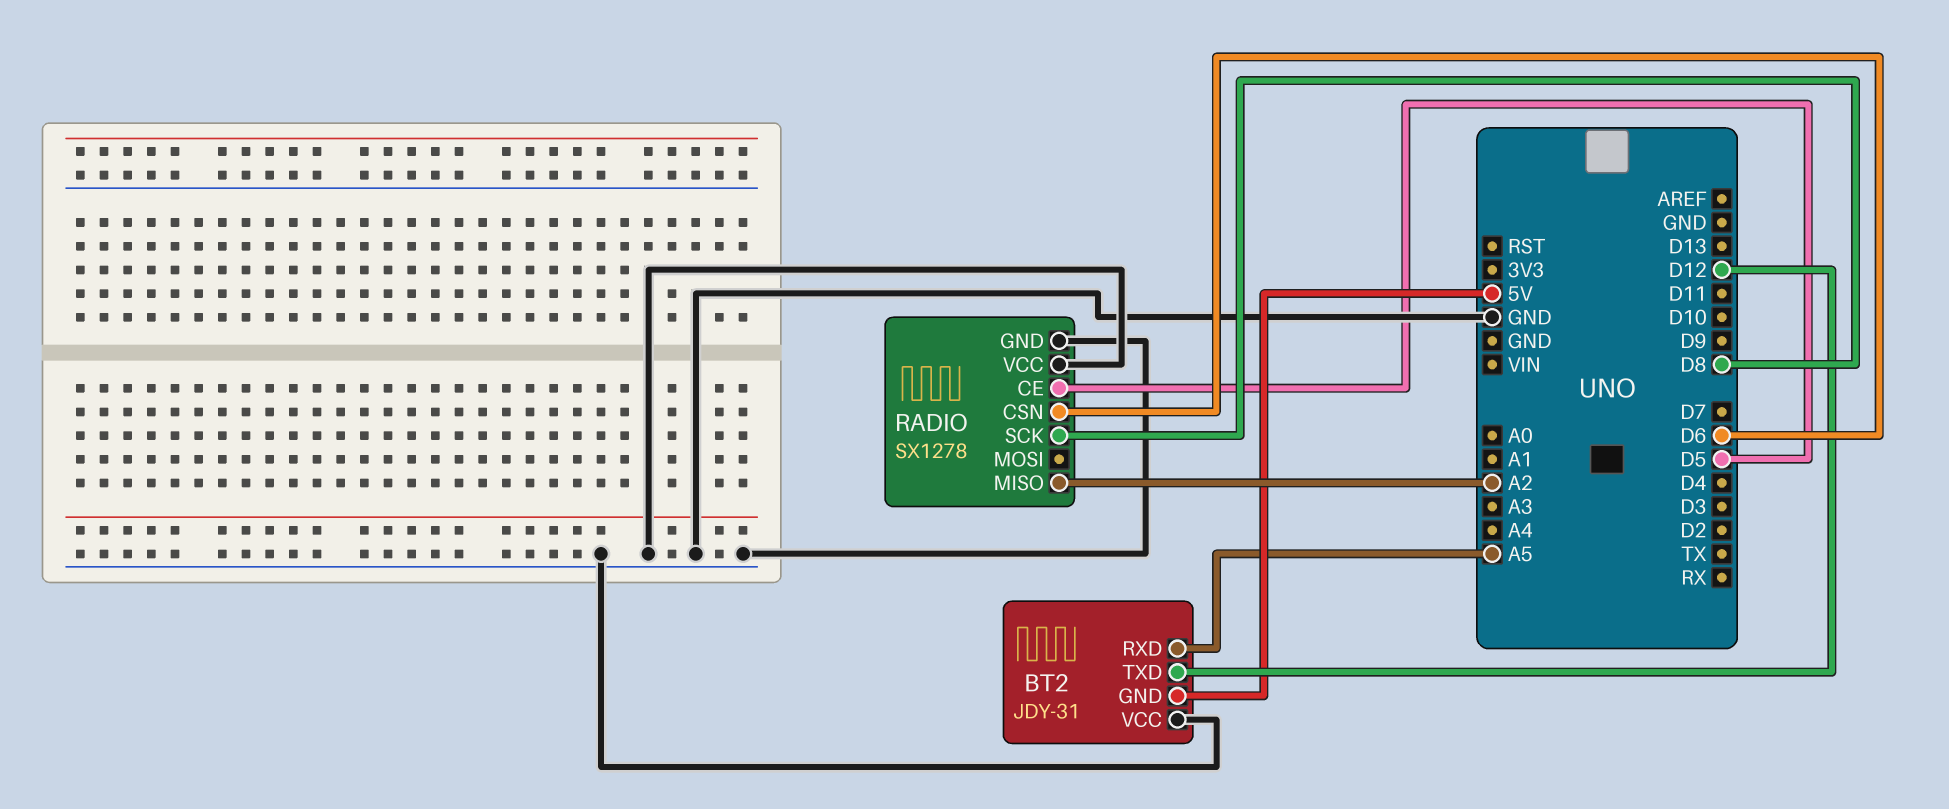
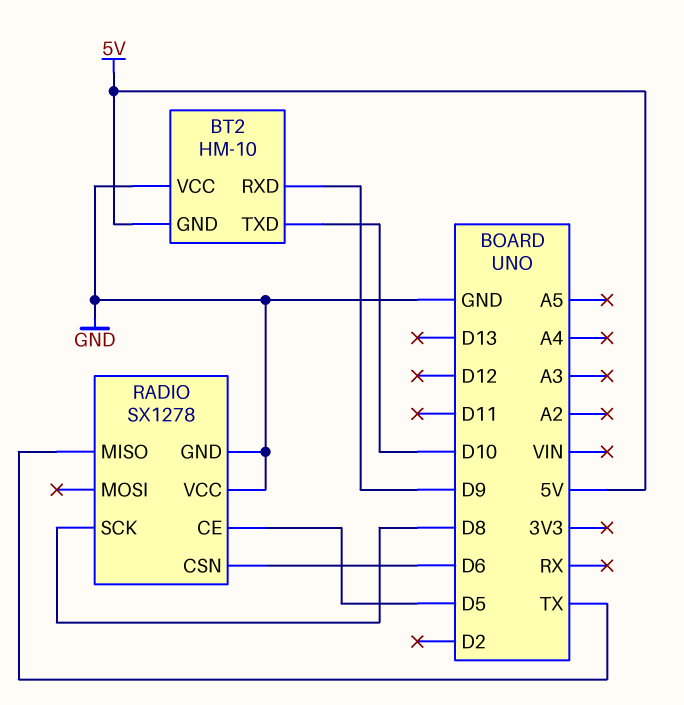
BT2: JDY-31 -> HM-10
BT2 pin RXD: A5 -> D9
BT2 pin TXD: D12 -> D10
RADIO pin MISO: A2 -> TX

